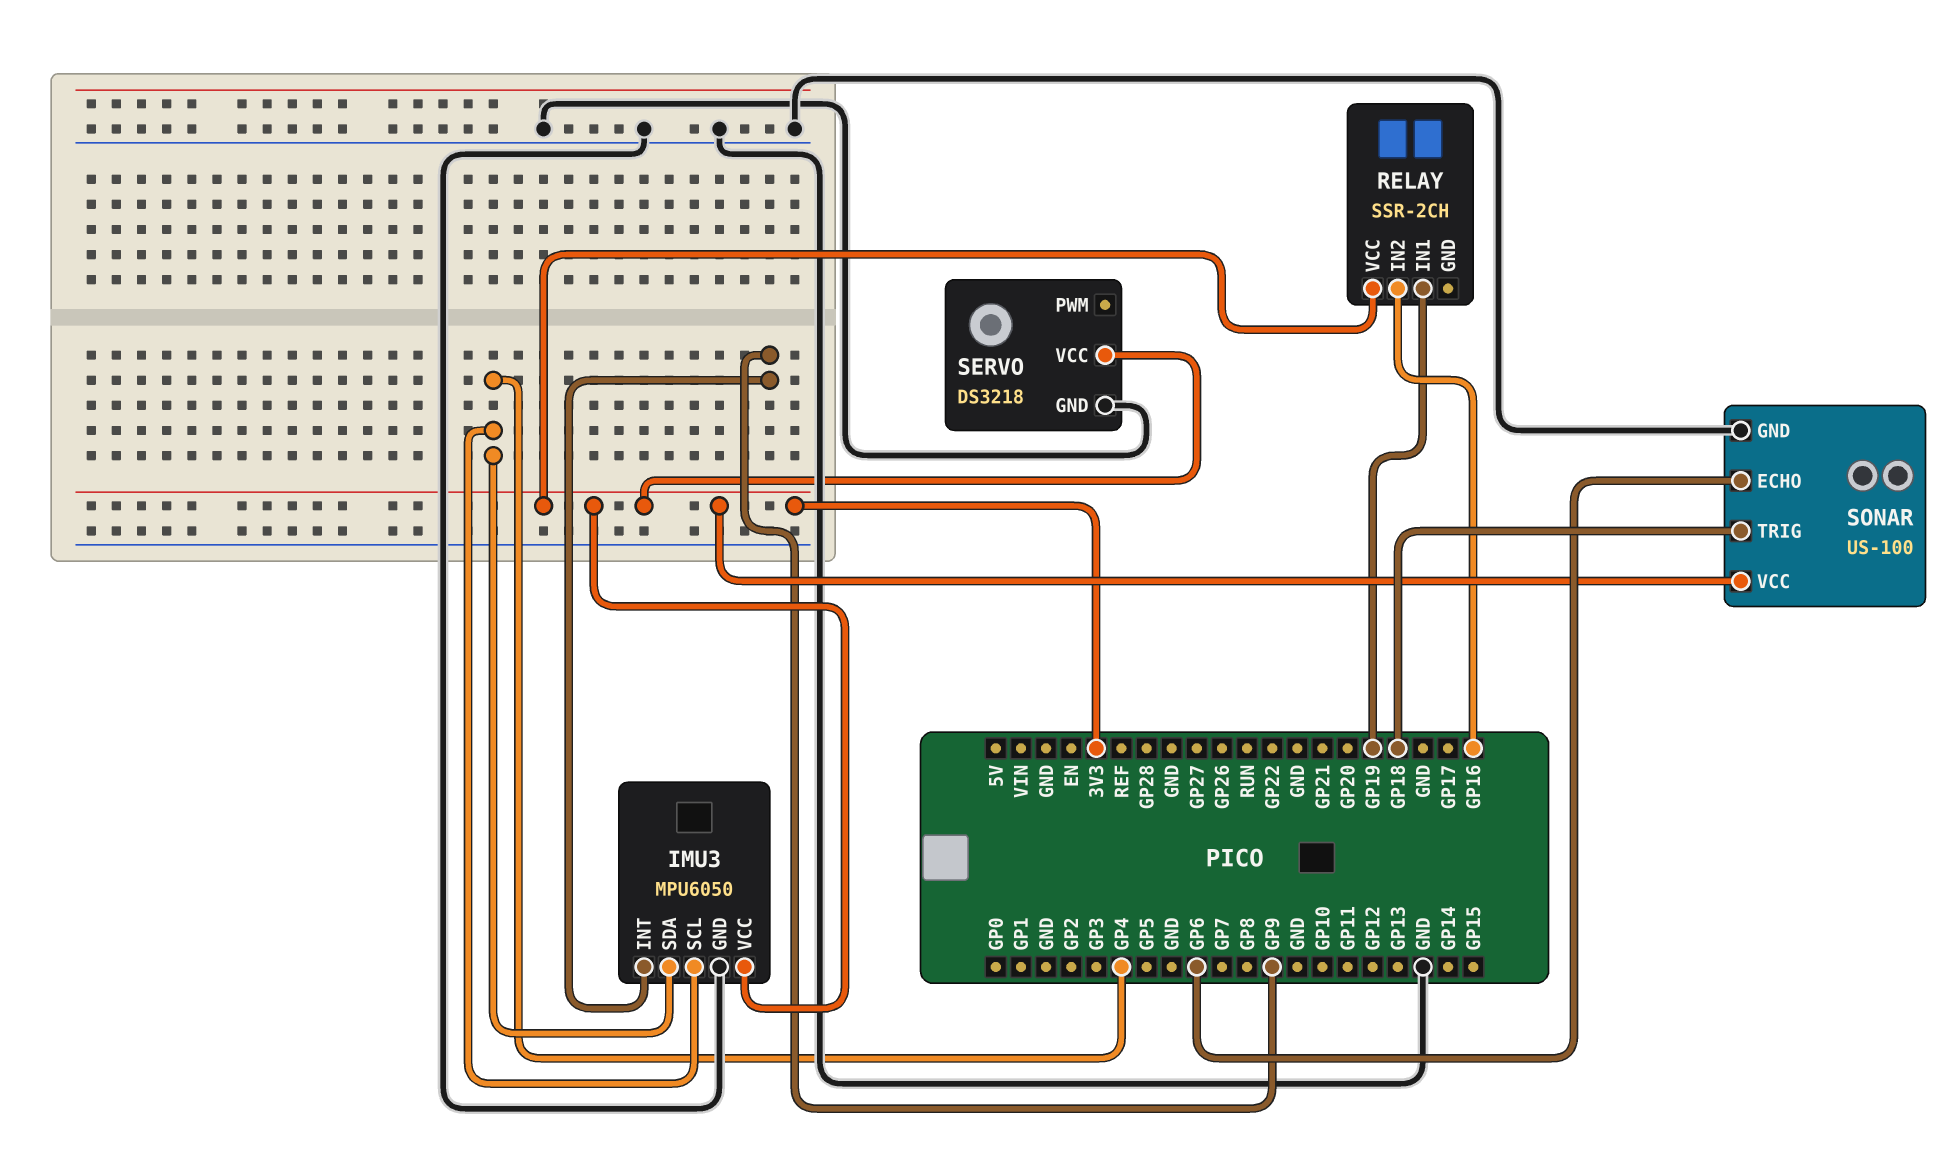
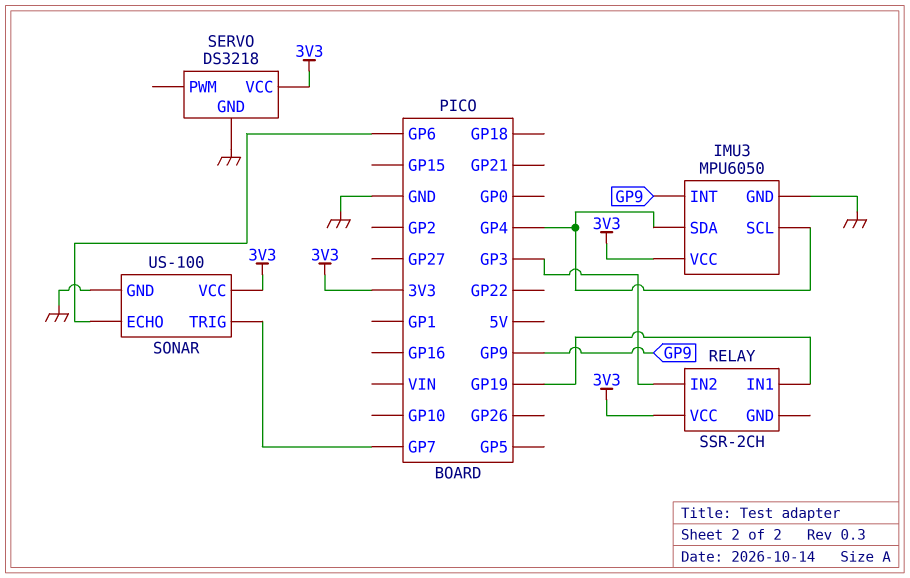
RELAY pin IN2: GP16 -> GP3
SONAR pin TRIG: GP18 -> GP7

